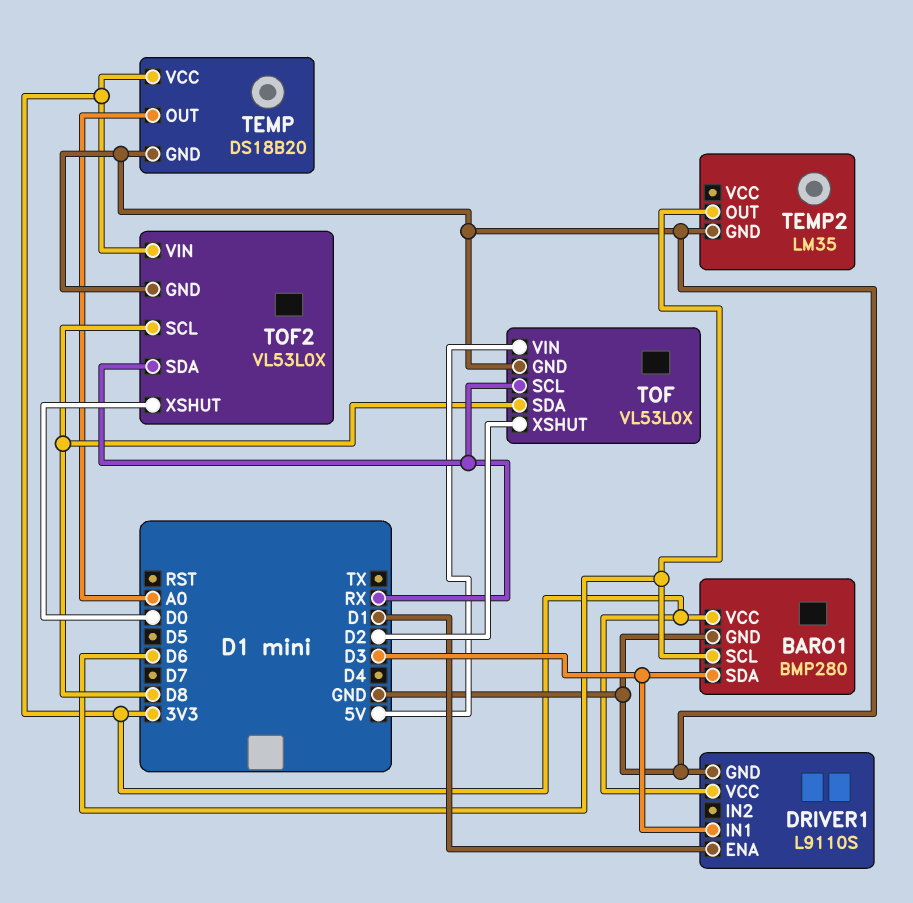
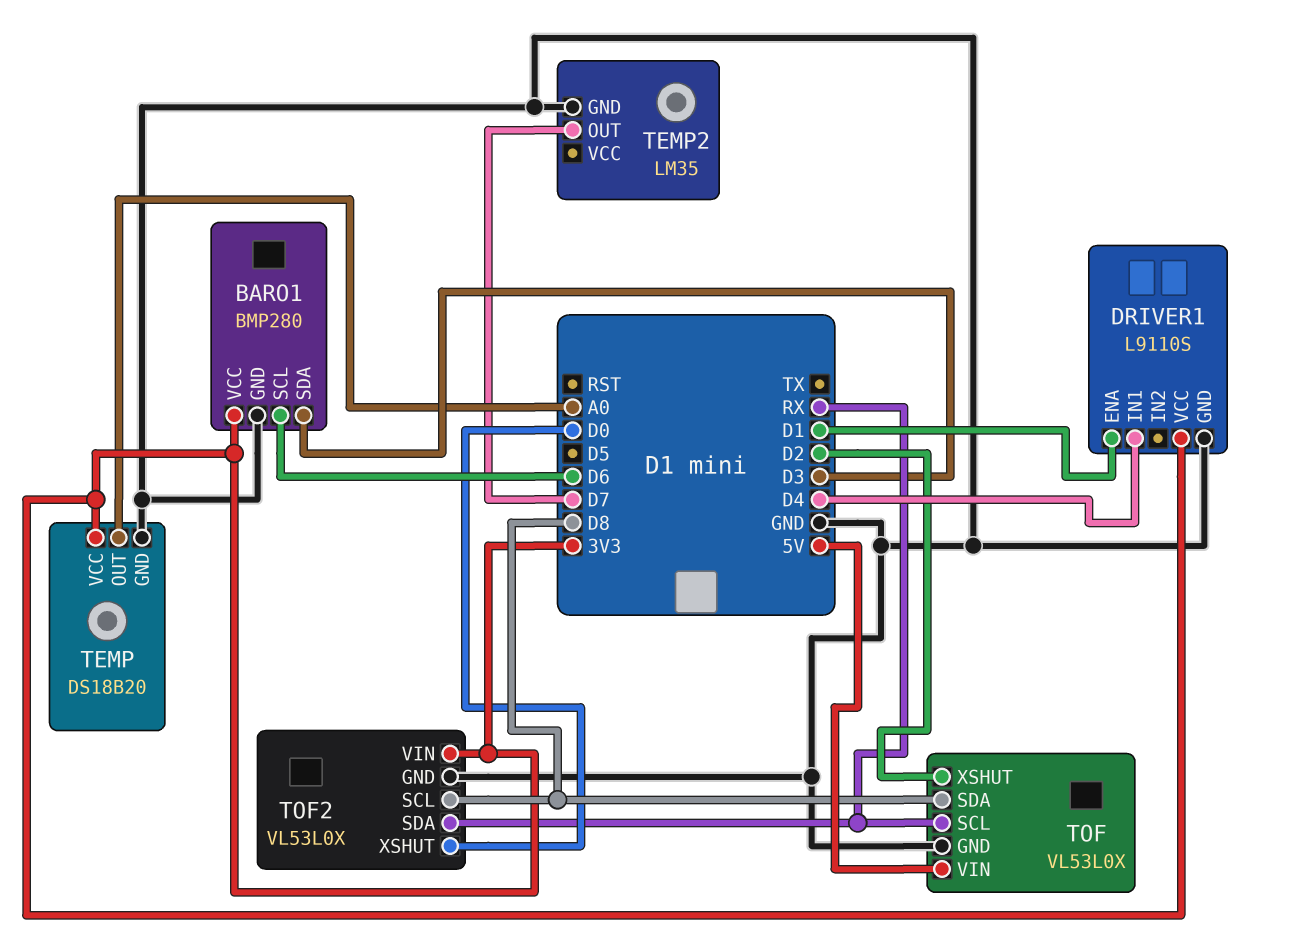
DRIVER1 pin IN1: D3 -> D4
TEMP2 pin OUT: D6 -> D7

